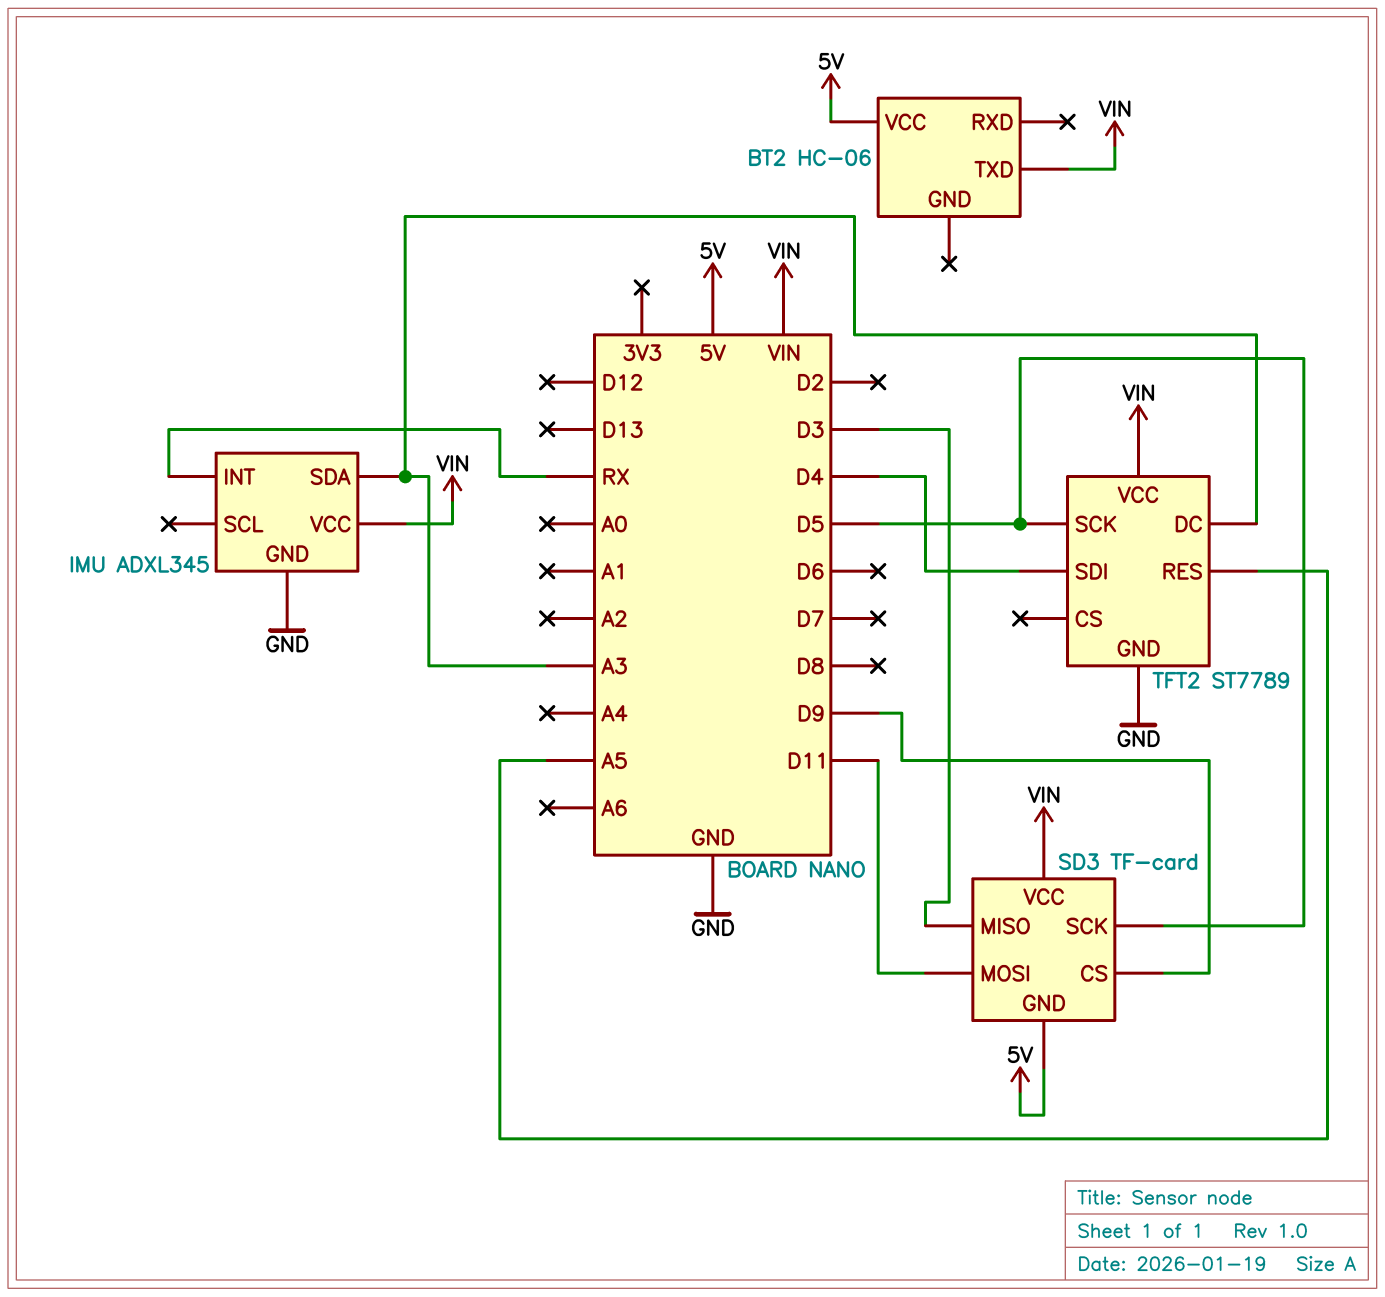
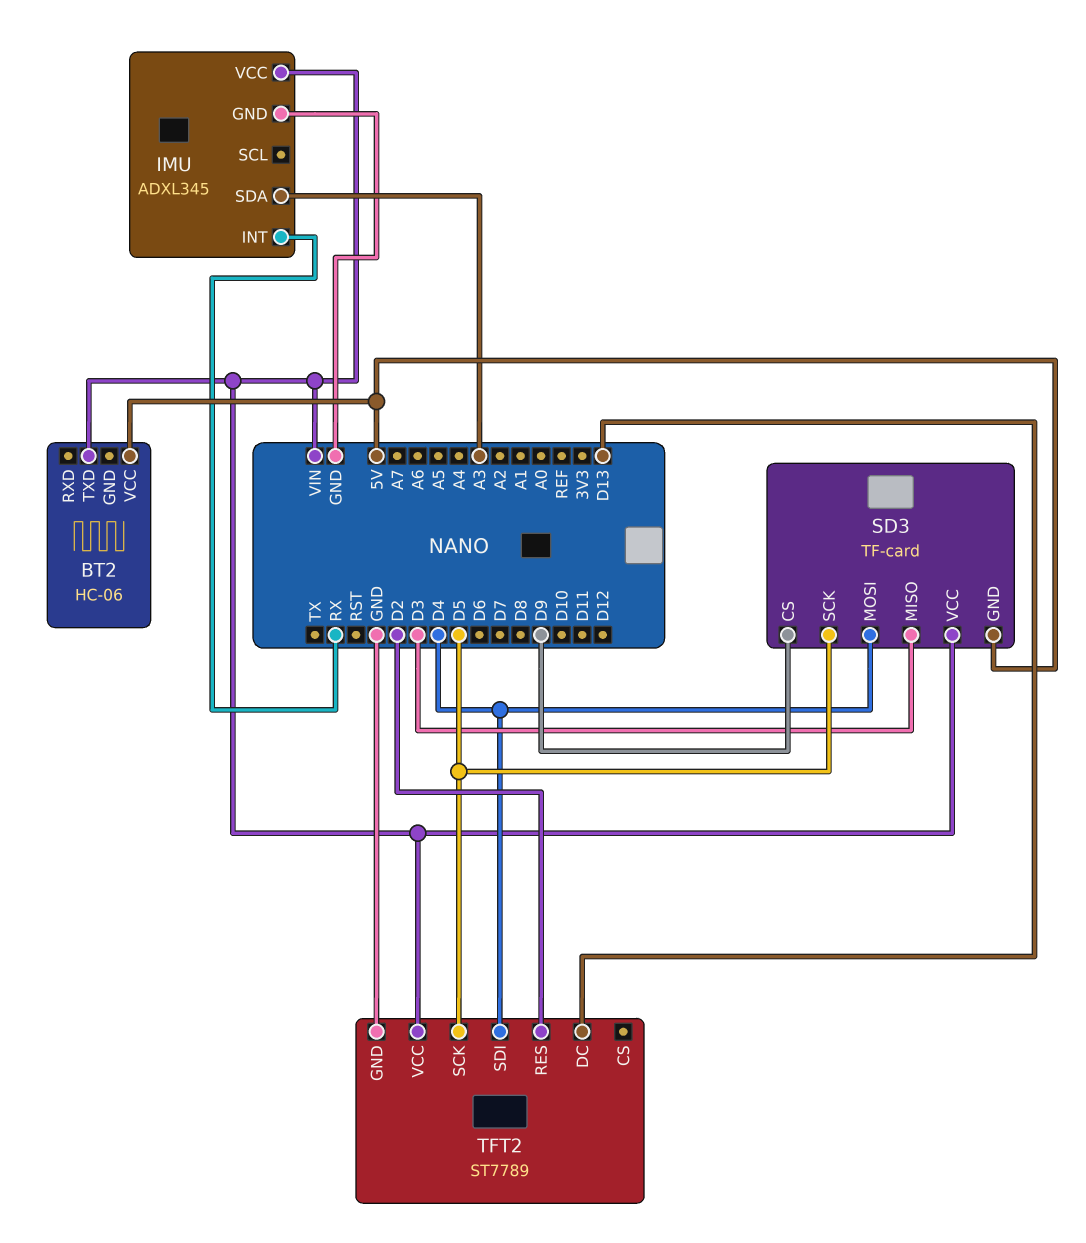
SD3 pin MOSI: D11 -> D4
TFT2 pin DC: A3 -> D13
TFT2 pin RES: A5 -> D2

